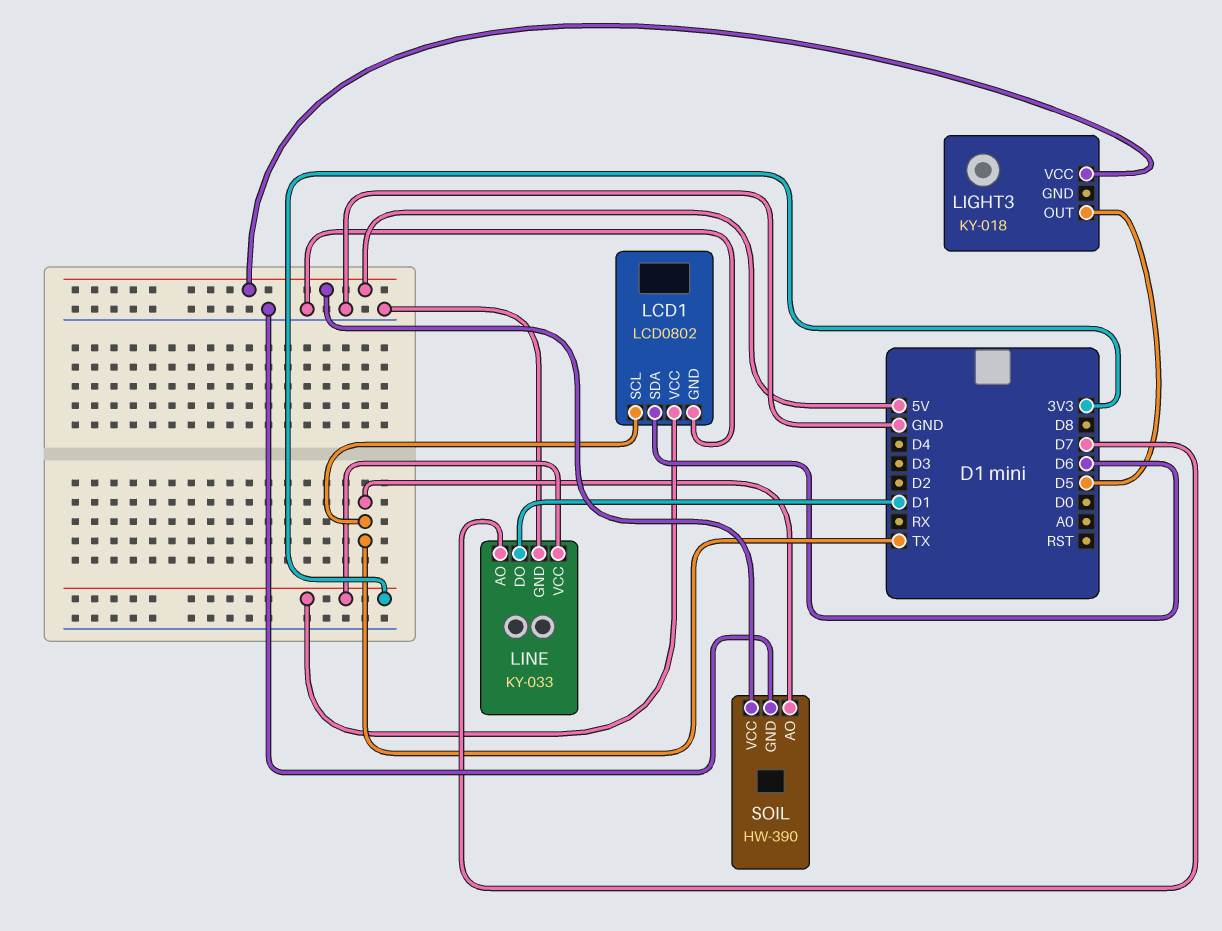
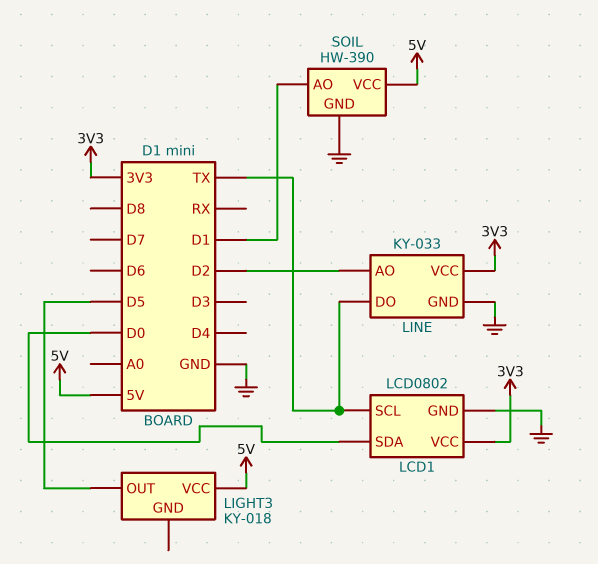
LCD1 pin SDA: D6 -> D0
LINE pin AO: D7 -> D2
LINE pin DO: D1 -> TX
SOIL pin AO: TX -> D1

